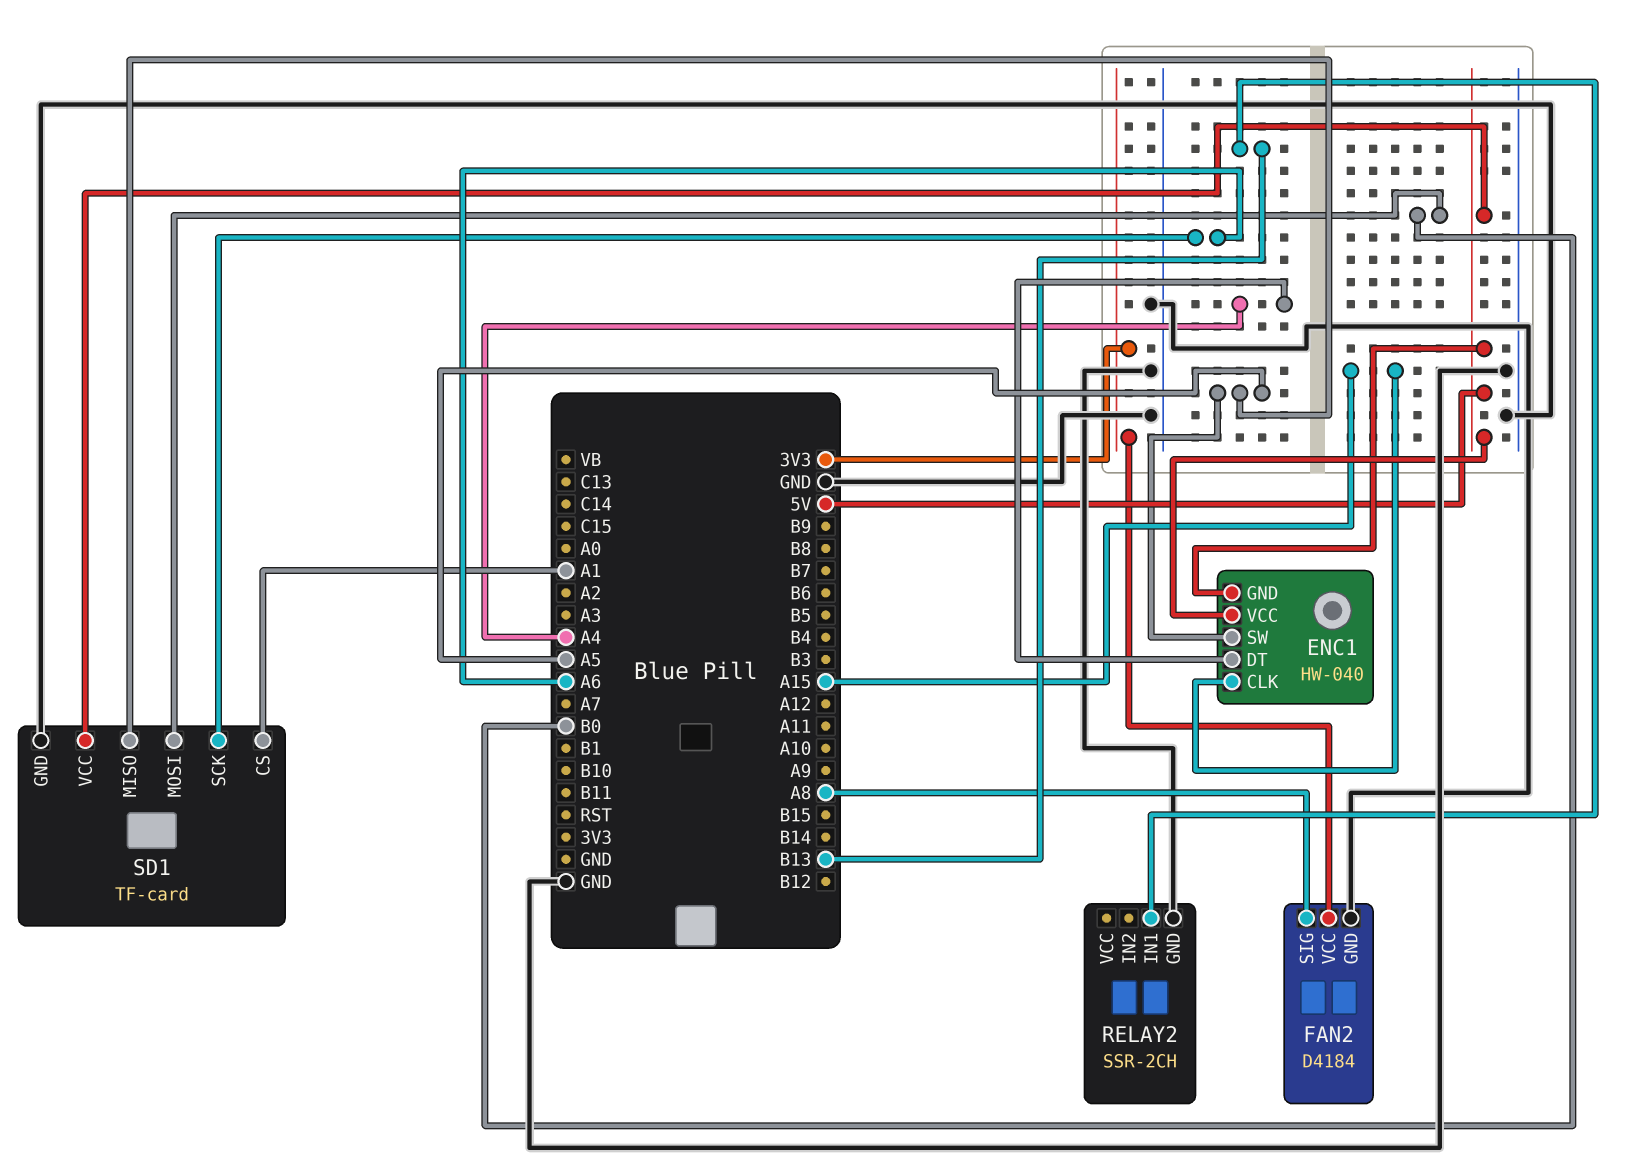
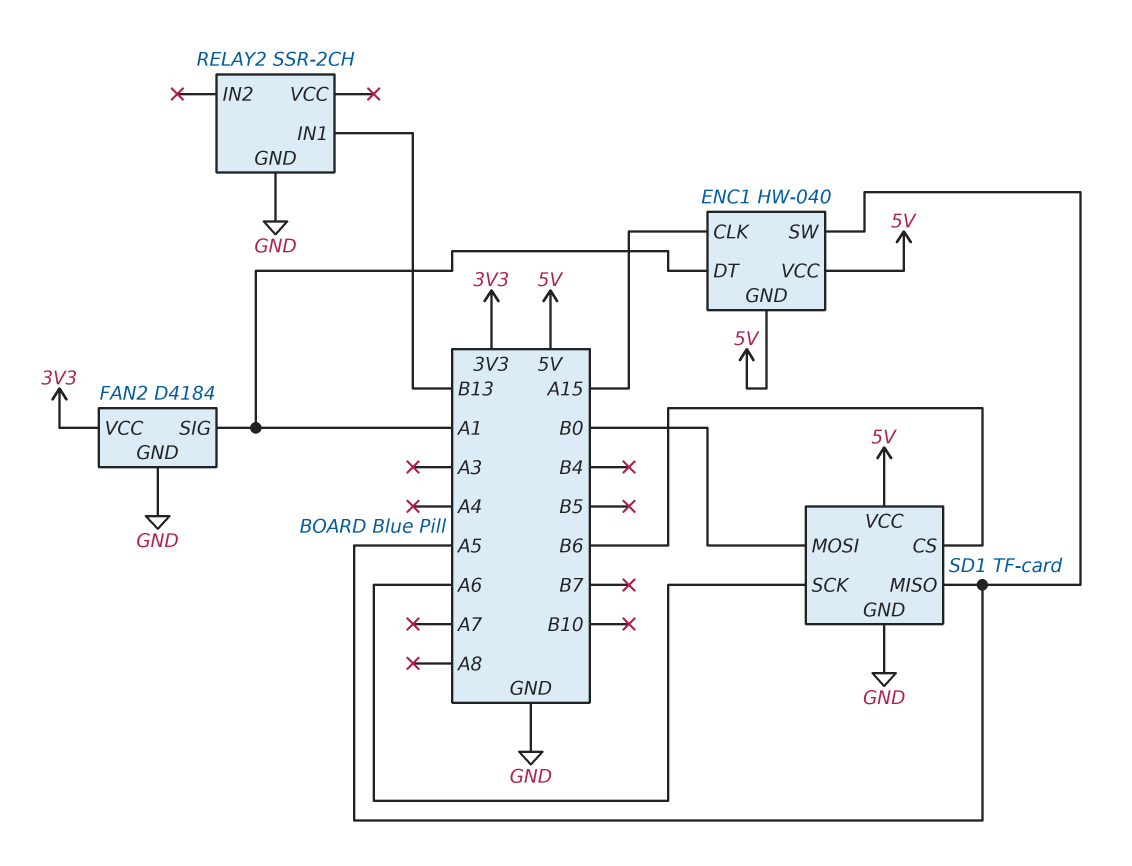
ENC1 pin DT: A4 -> A1
FAN2 pin SIG: A8 -> A1
SD1 pin CS: A1 -> B6

